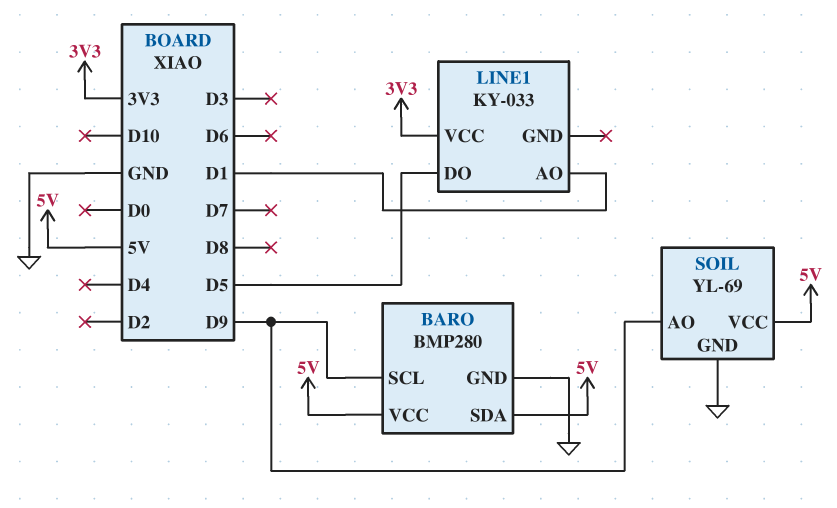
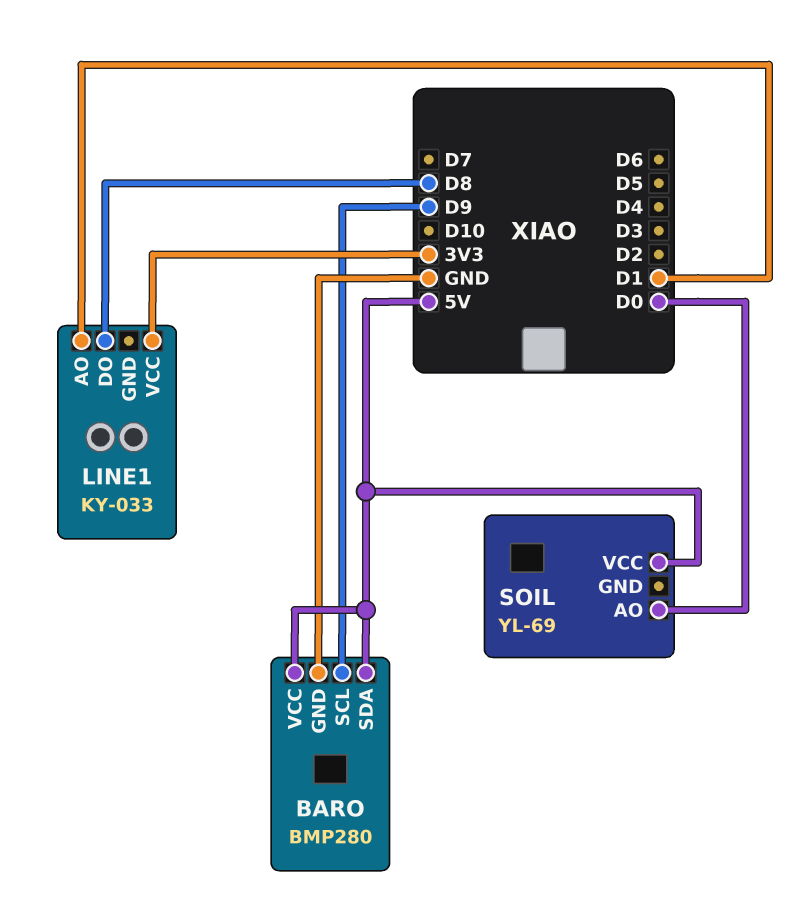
LINE1 pin DO: D5 -> D8
SOIL pin AO: D9 -> D0
SOIL pin GND: GND -> none

